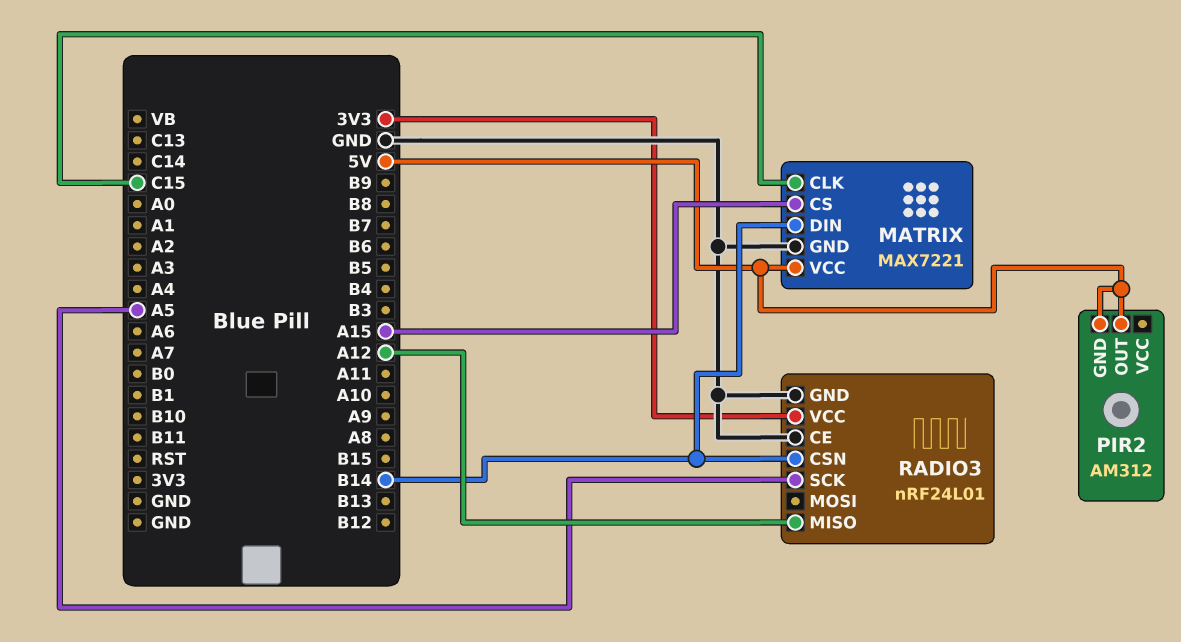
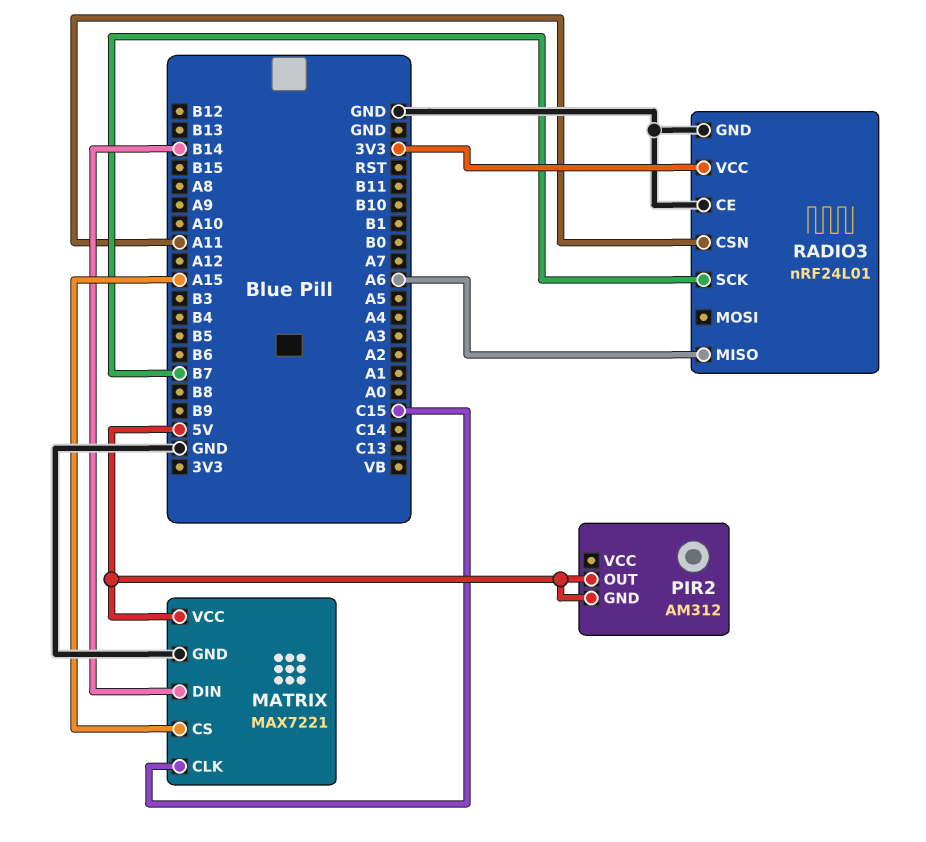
RADIO3 pin CSN: B14 -> A11
RADIO3 pin MISO: A12 -> A6
RADIO3 pin SCK: A5 -> B7

